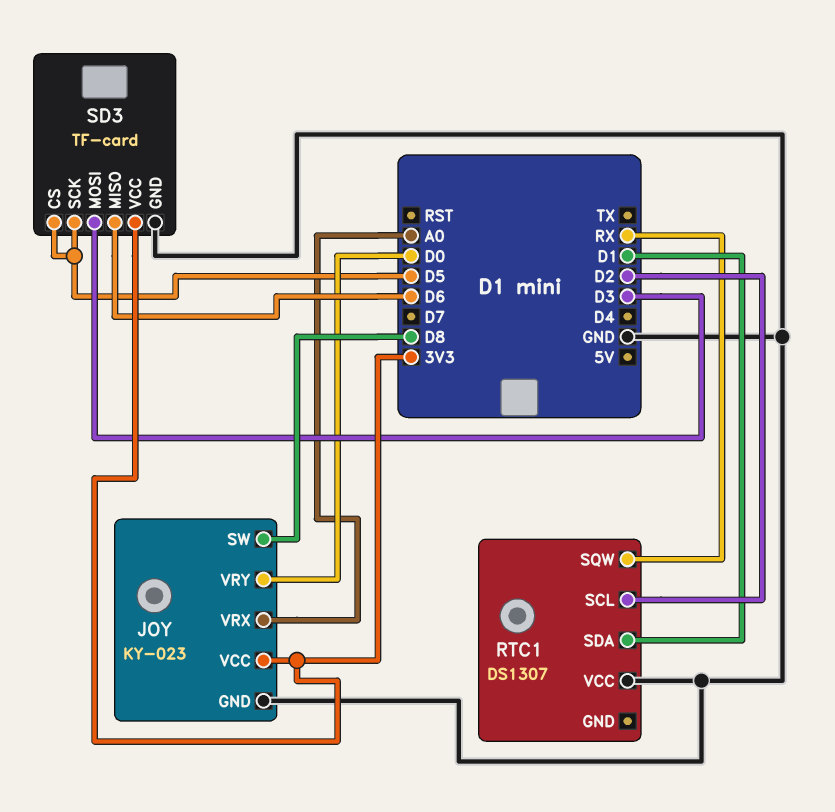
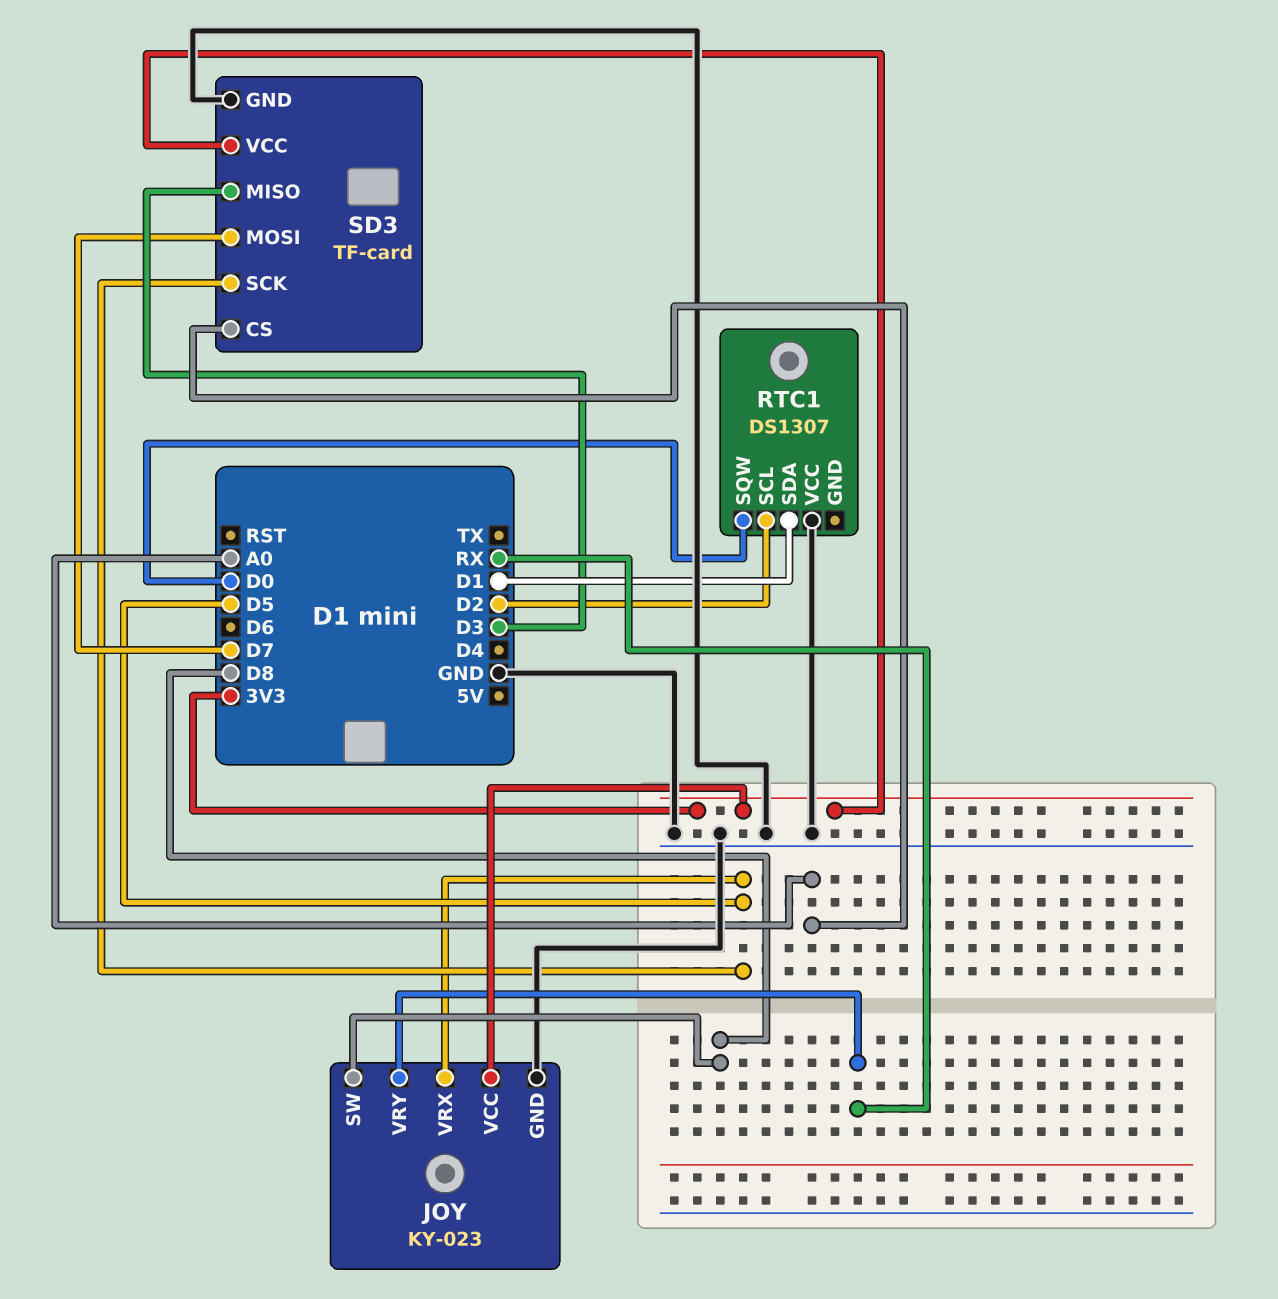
JOY pin VRX: A0 -> D5
JOY pin VRY: D0 -> RX
RTC1 pin SQW: RX -> D0
SD3 pin CS: D5 -> A0
SD3 pin MISO: D6 -> D3
SD3 pin MOSI: D3 -> D7

